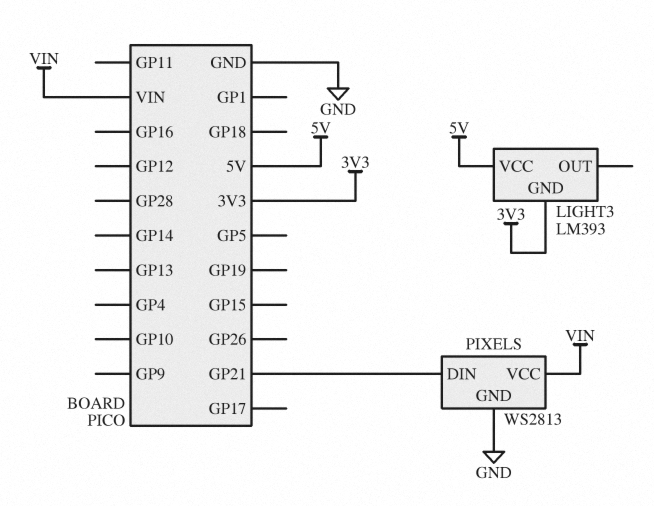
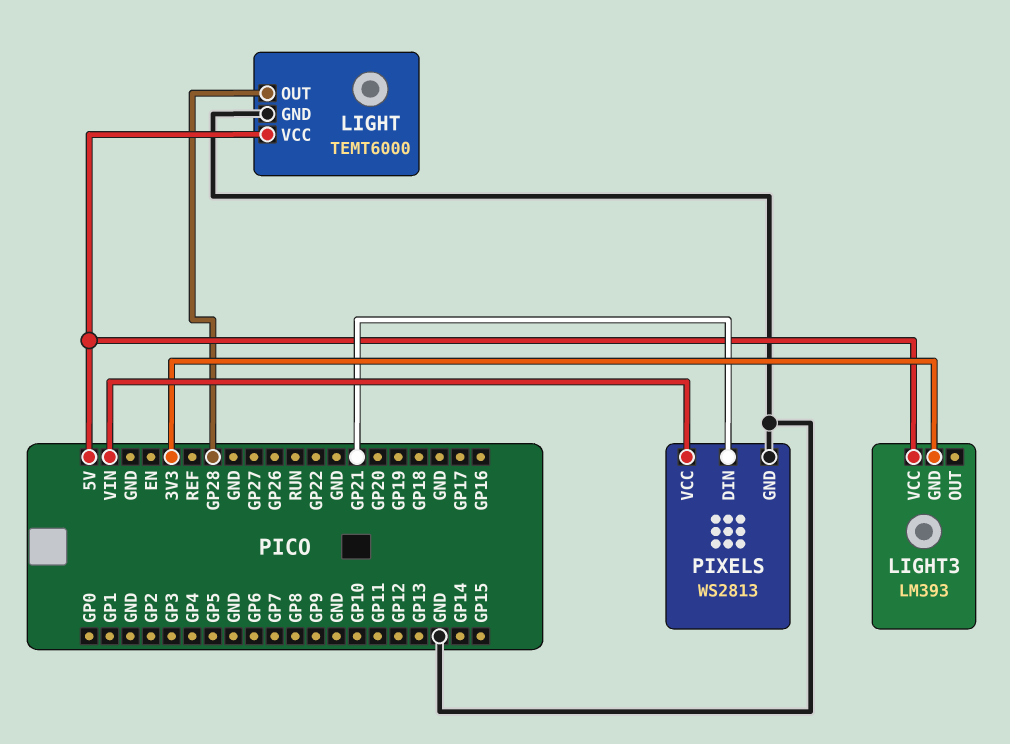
LIGHT: none -> TEMT6000
LIGHT pin GND: none -> GND
LIGHT pin OUT: none -> GP28
LIGHT pin VCC: none -> 5V

